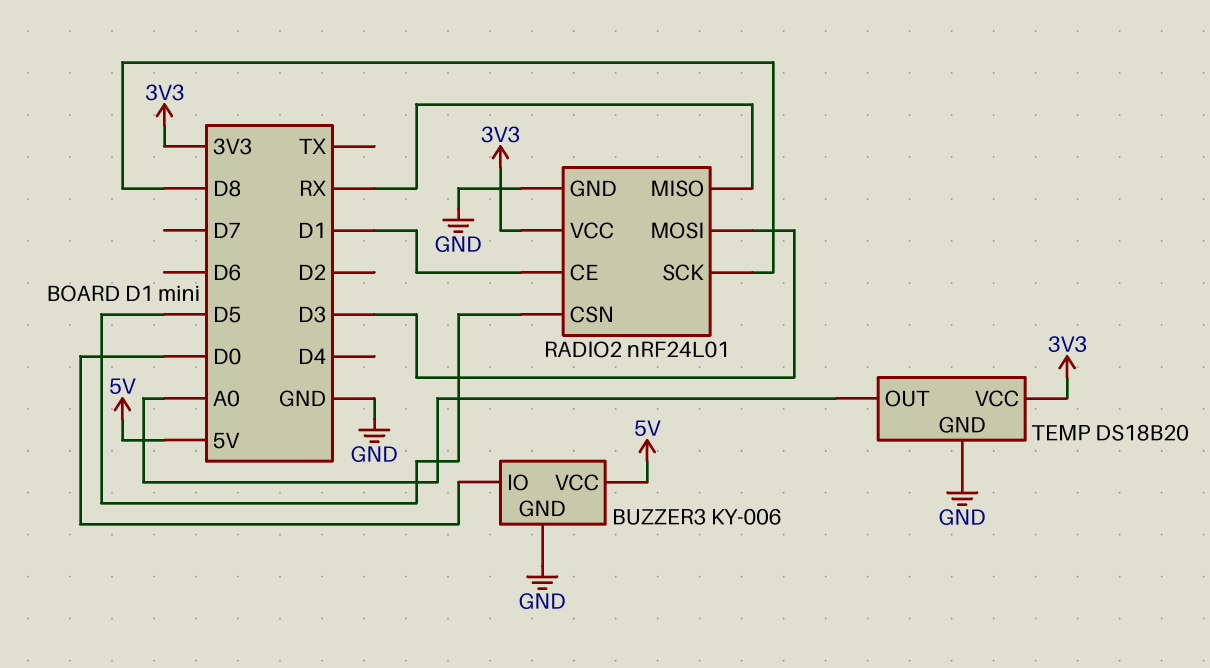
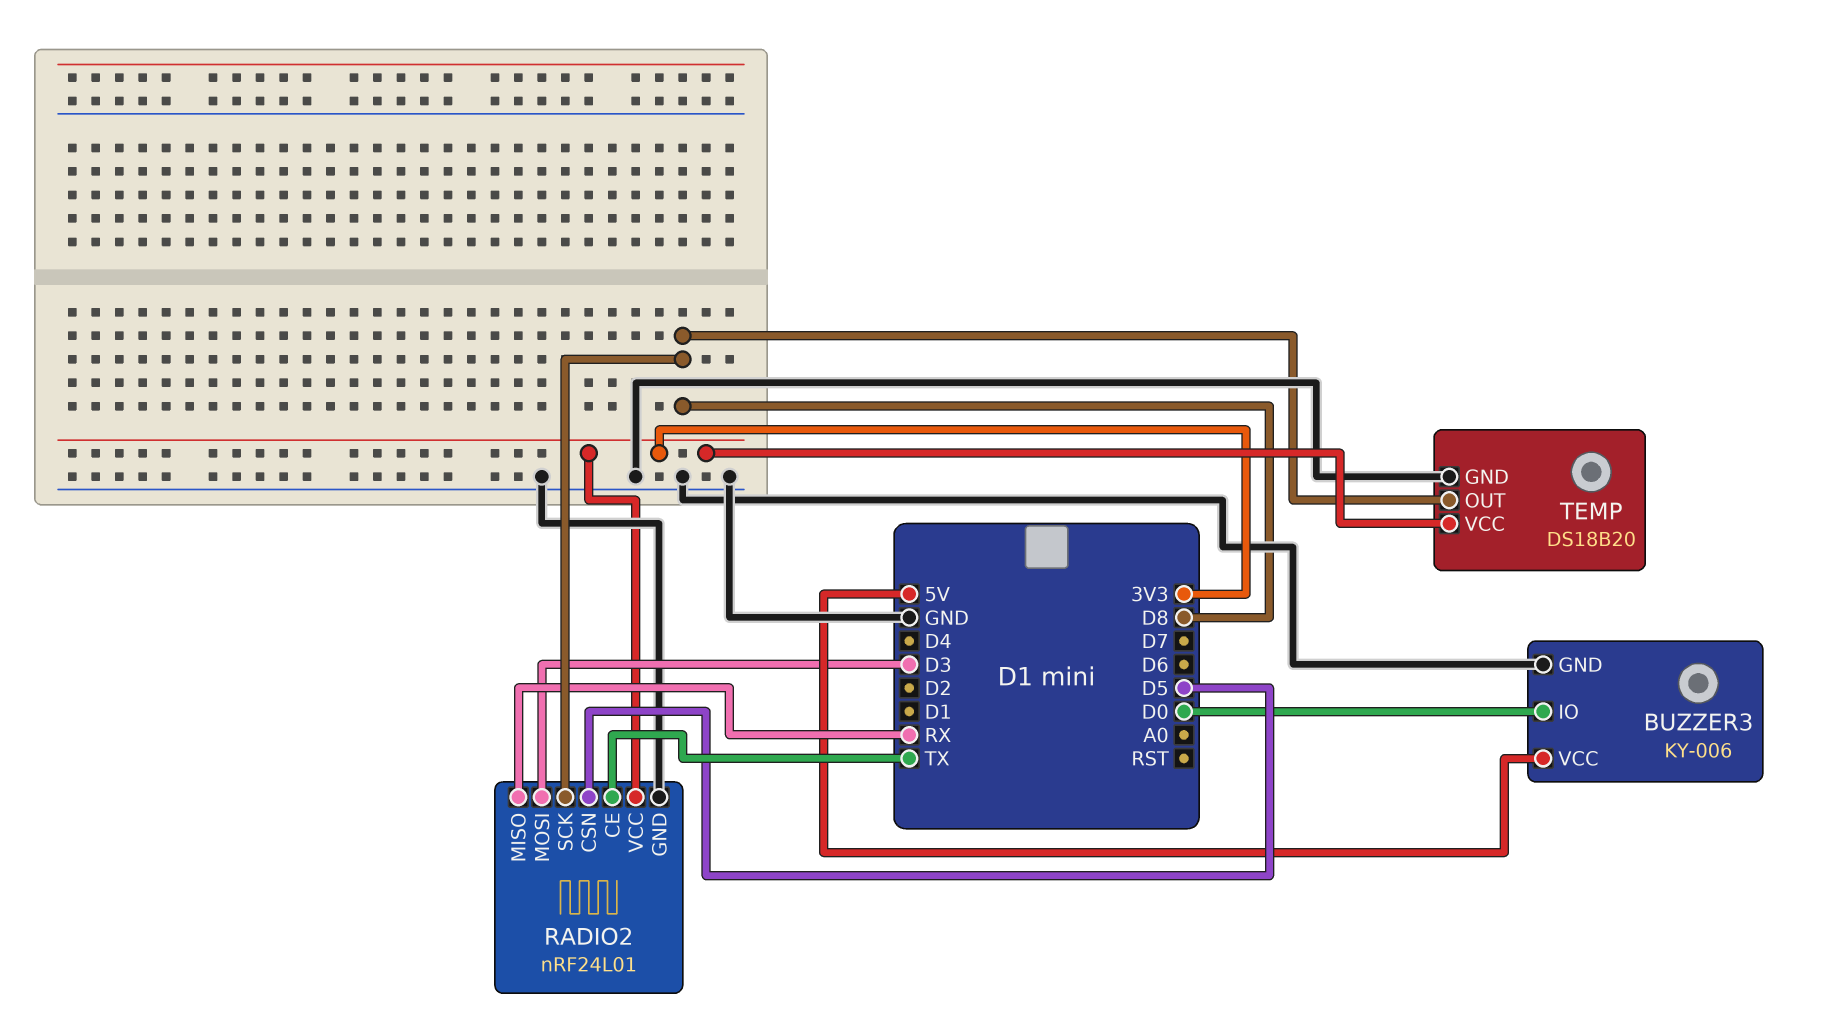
RADIO2 pin CE: D1 -> TX
TEMP pin OUT: A0 -> D8

